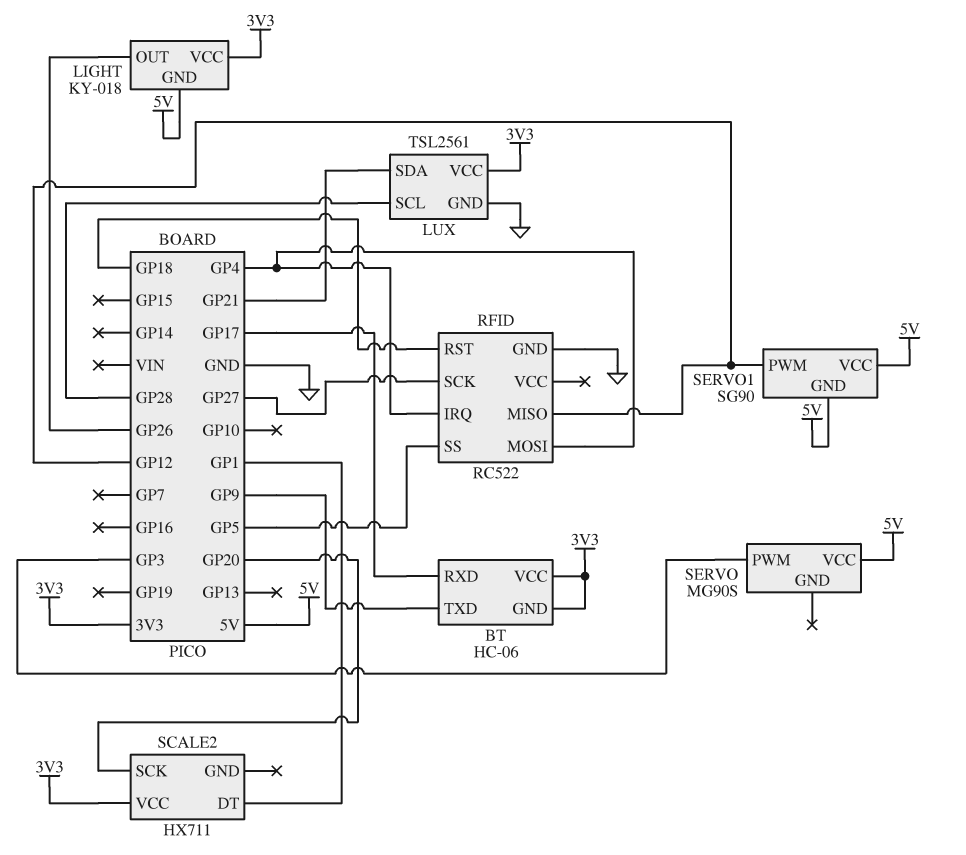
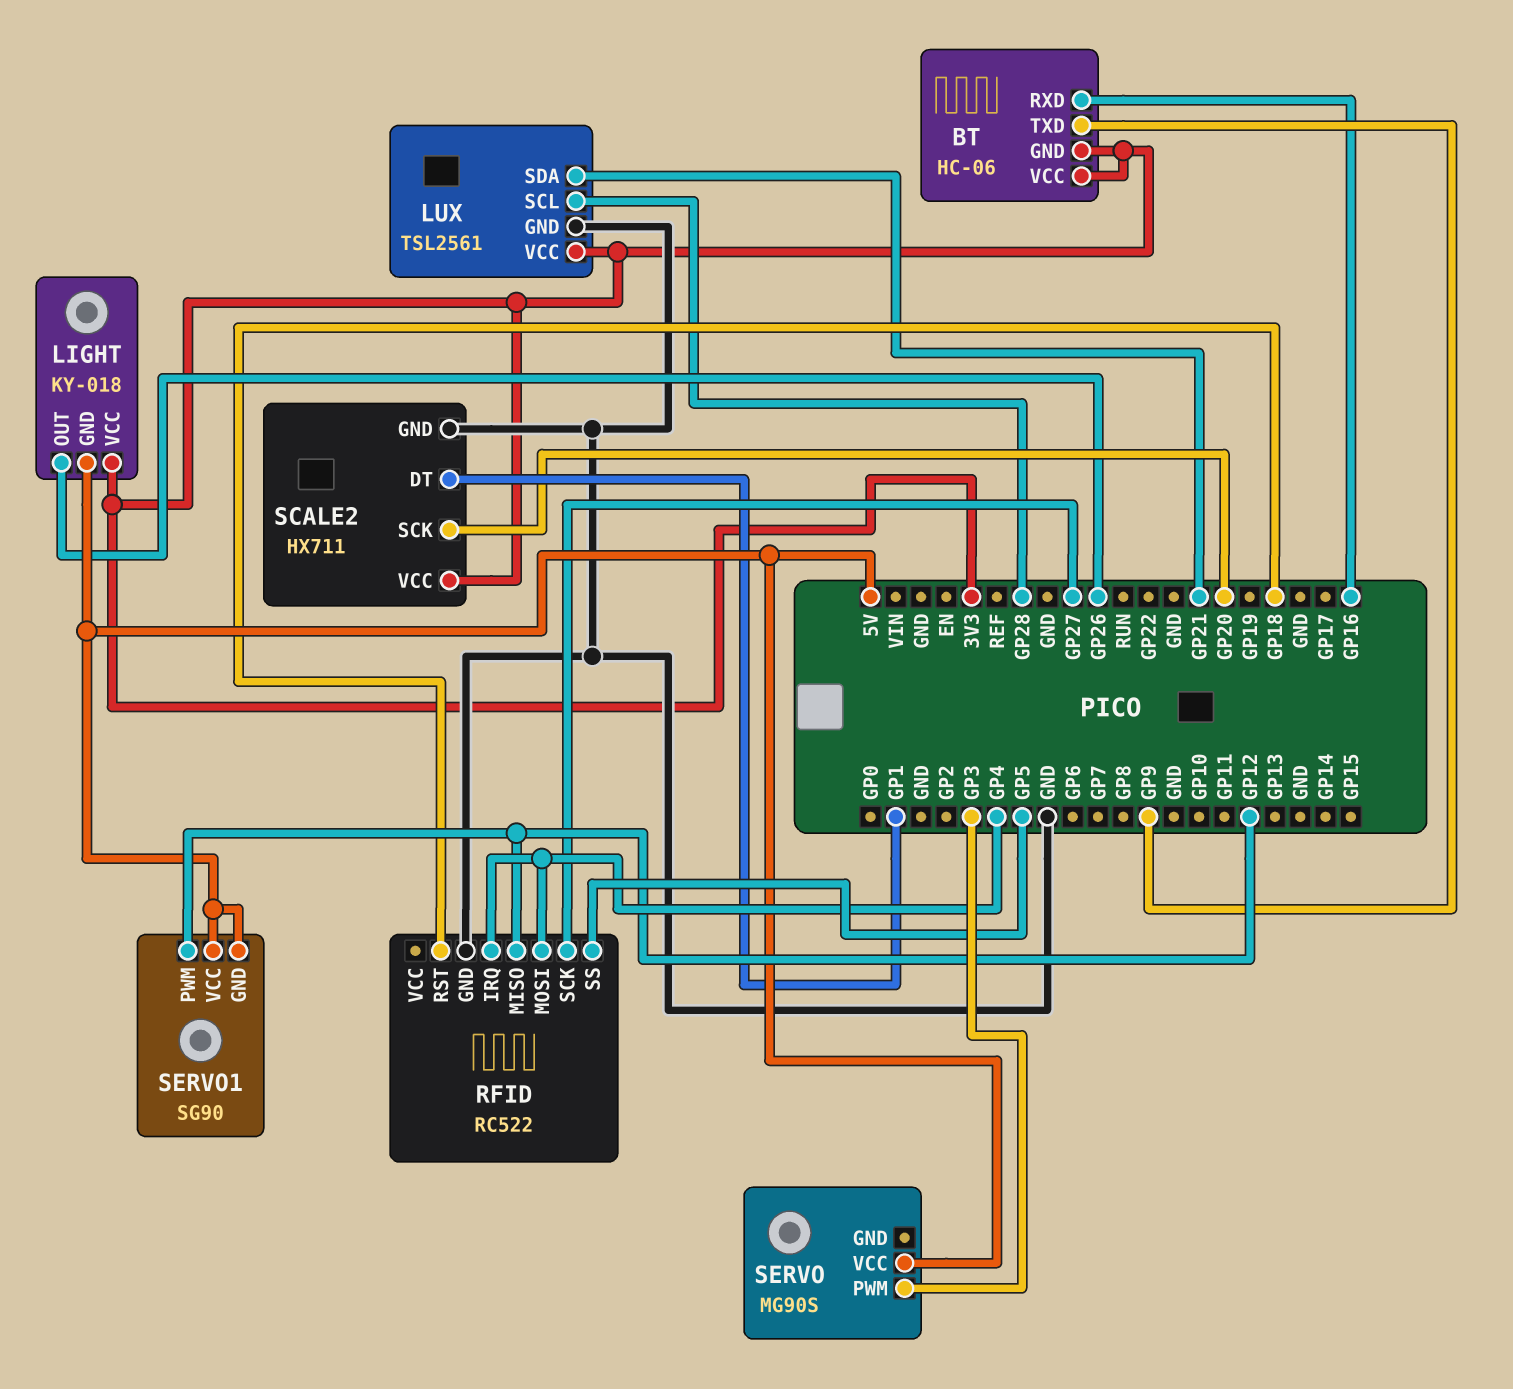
BT pin RXD: GP17 -> GP16
SCALE2 pin GND: none -> GND

